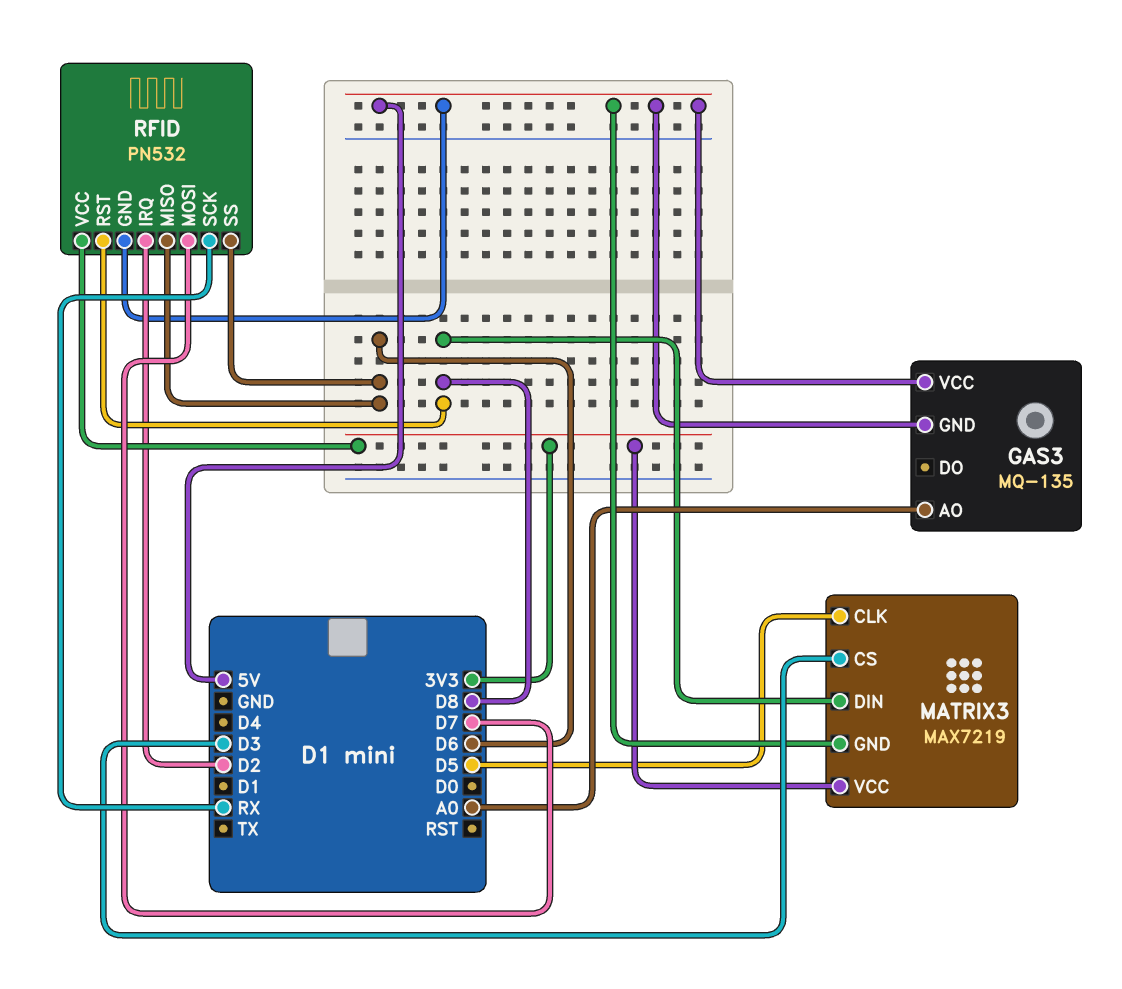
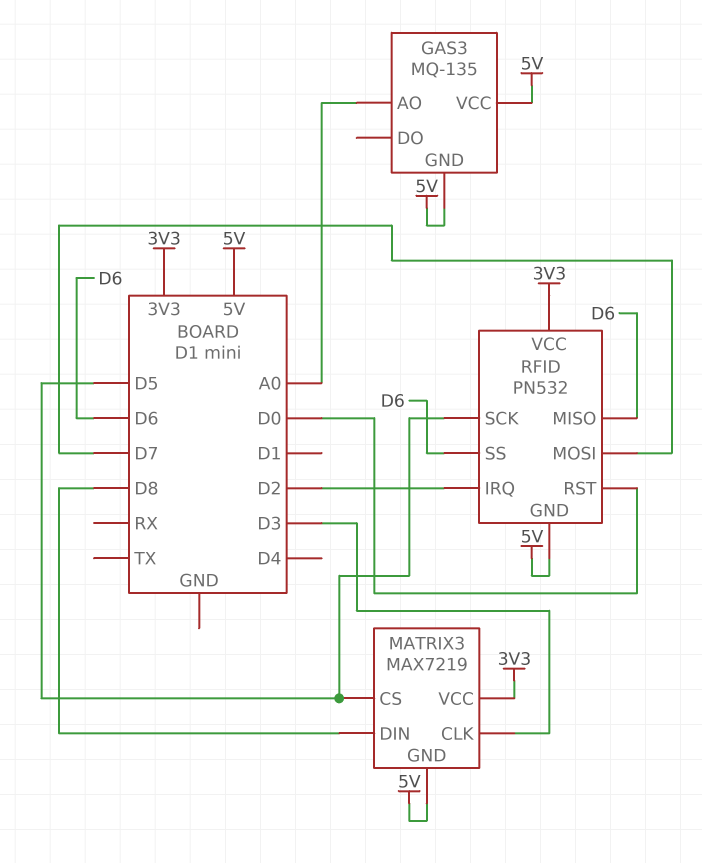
MATRIX3 pin CLK: D5 -> D3
MATRIX3 pin CS: D3 -> D5
RFID pin RST: D8 -> D0
RFID pin SCK: RX -> D5

